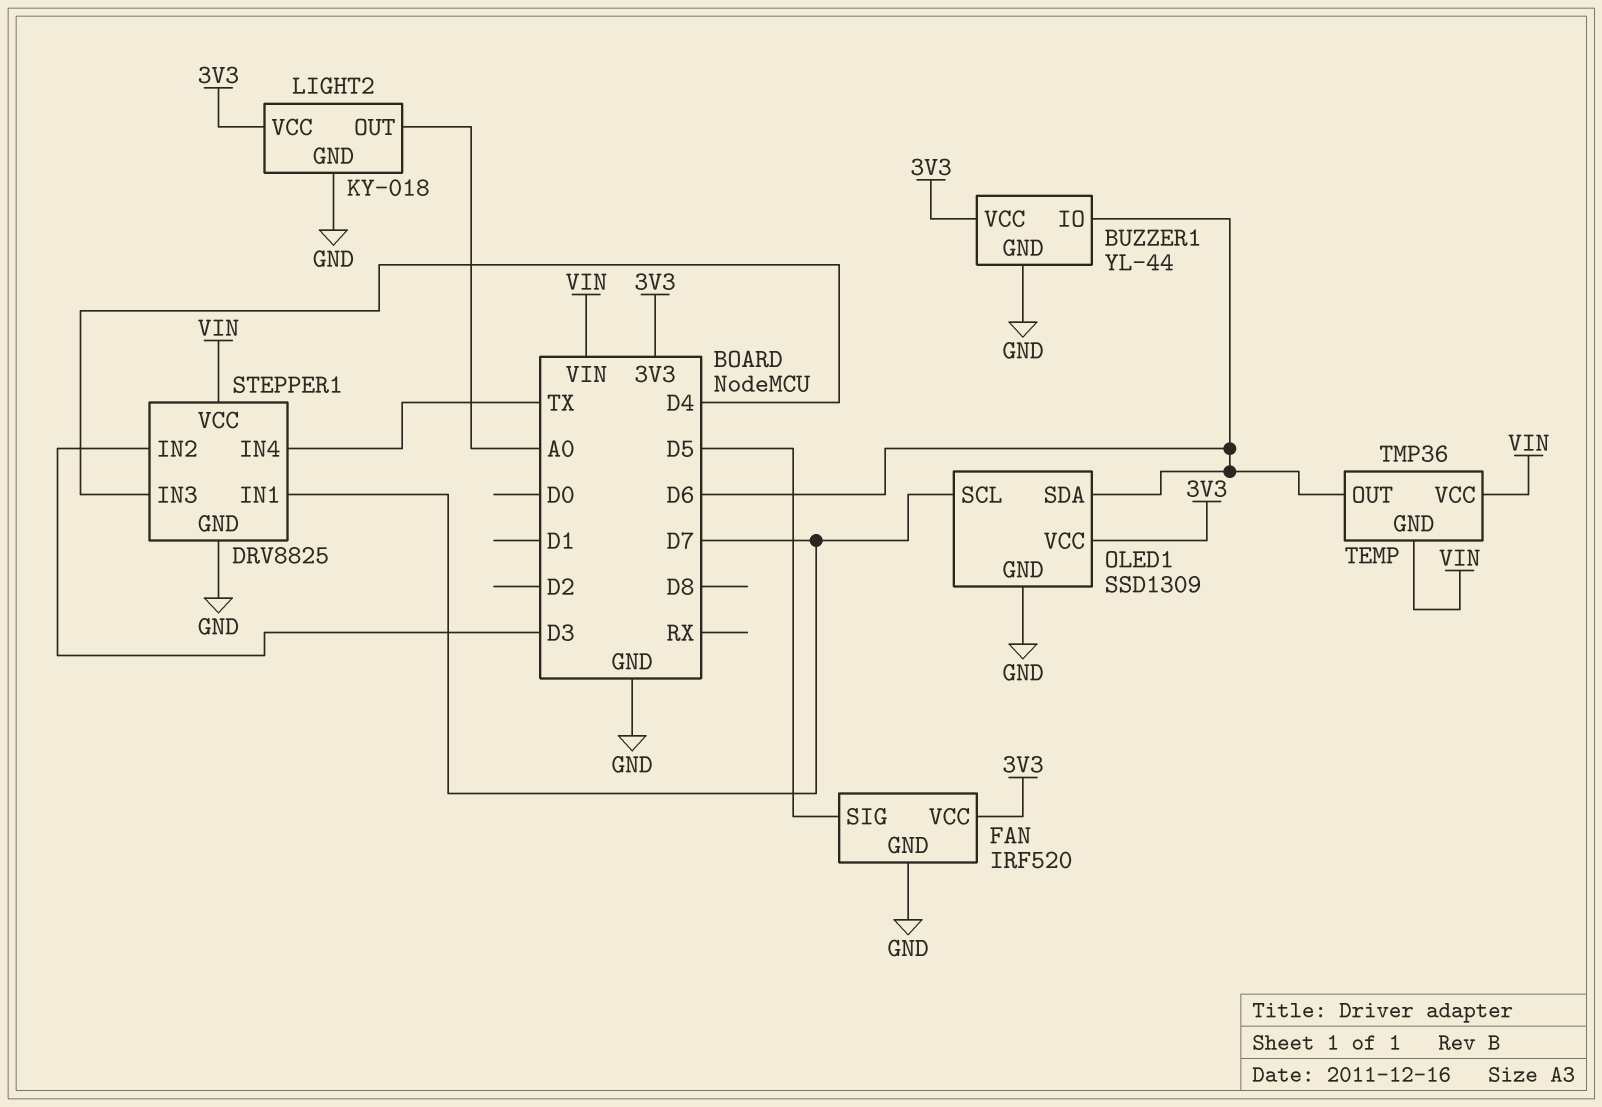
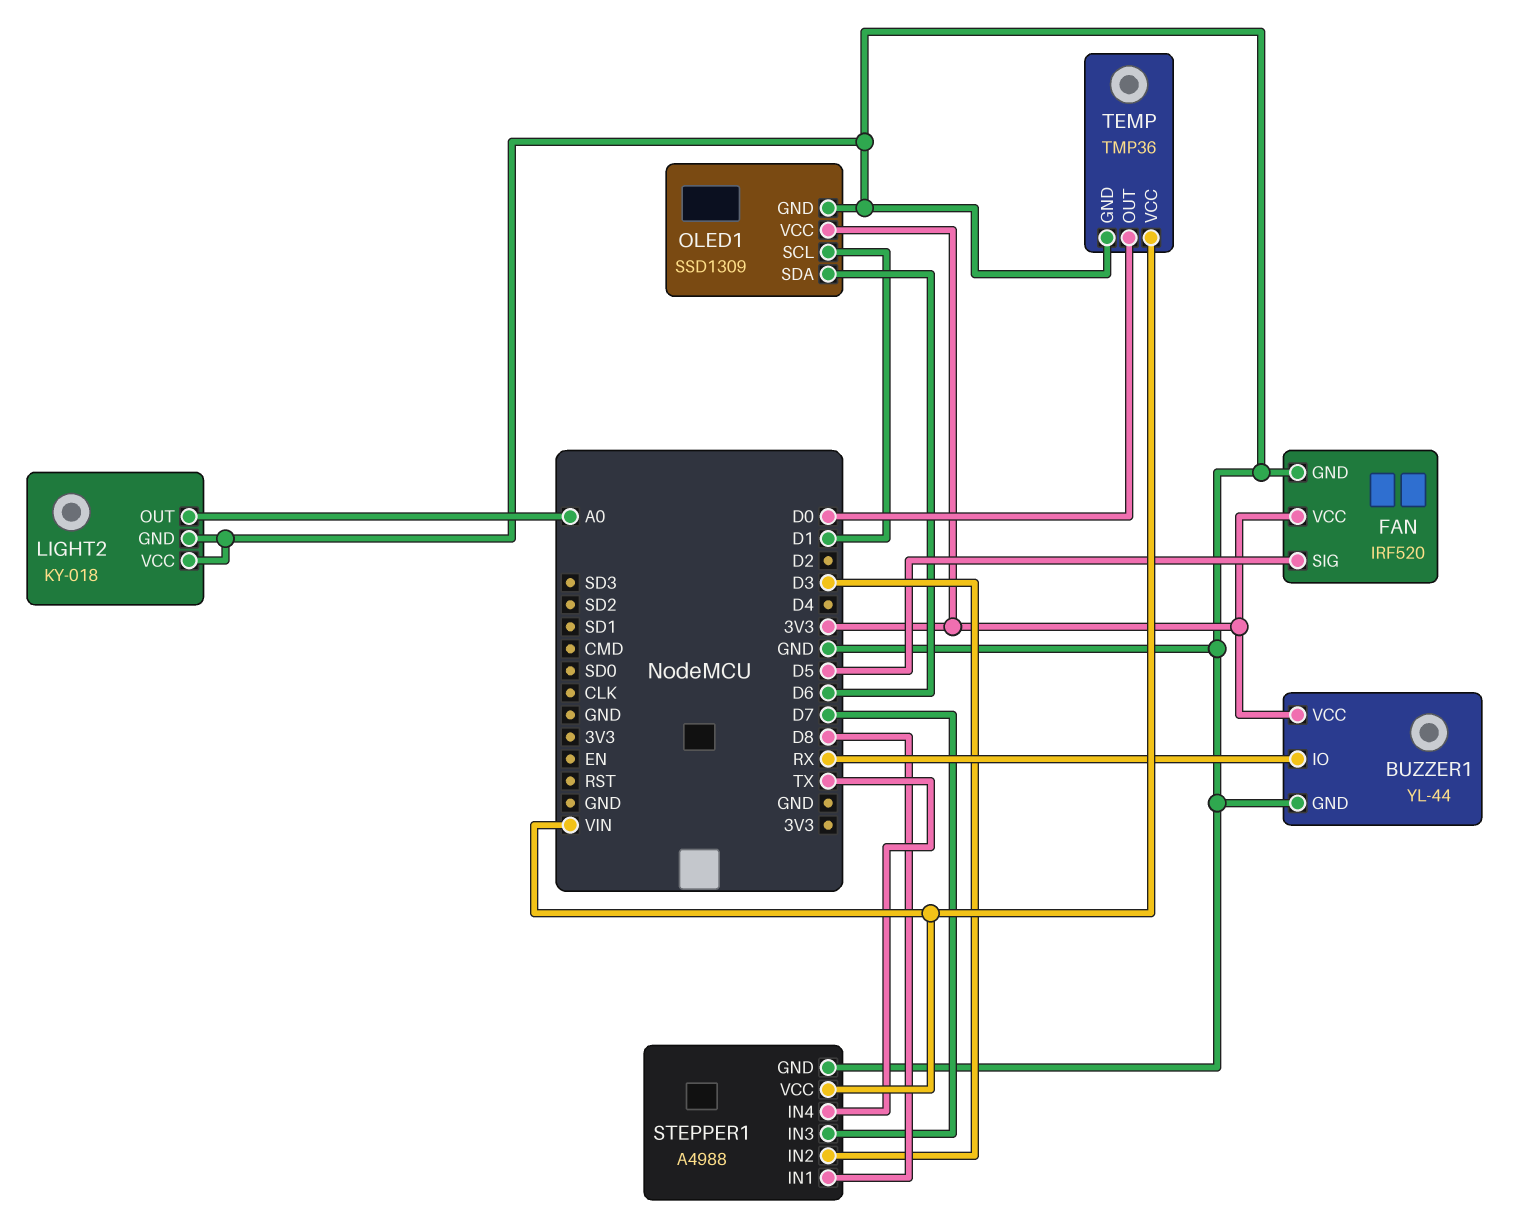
BUZZER1 pin IO: D6 -> RX
LIGHT2 pin VCC: 3V3 -> GND
OLED1 pin SCL: D7 -> D1
STEPPER1: DRV8825 -> A4988
STEPPER1 pin IN1: D7 -> D8
STEPPER1 pin IN3: D4 -> D7
TEMP pin GND: VIN -> GND
TEMP pin OUT: D6 -> D0

